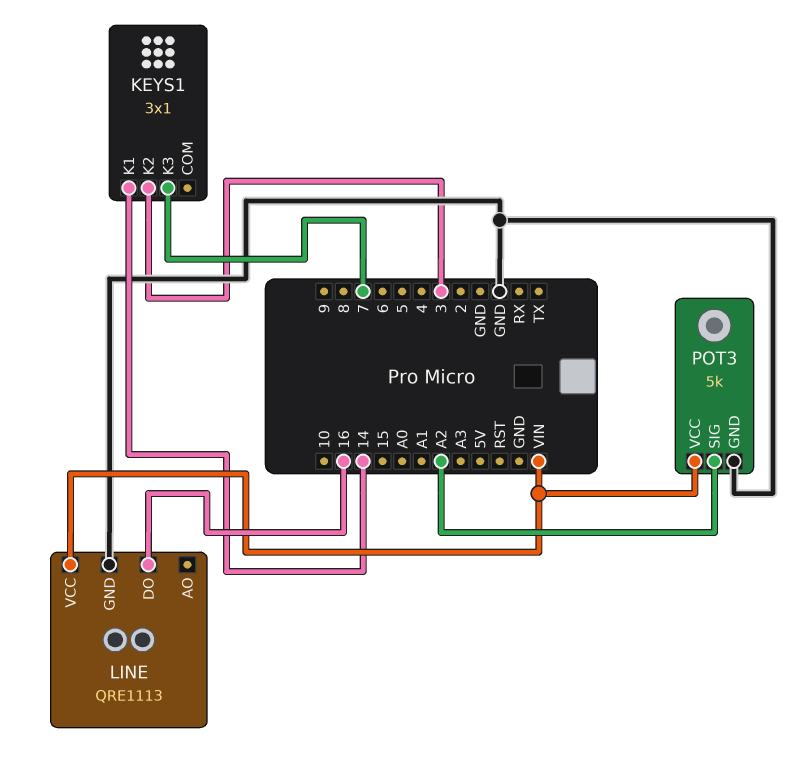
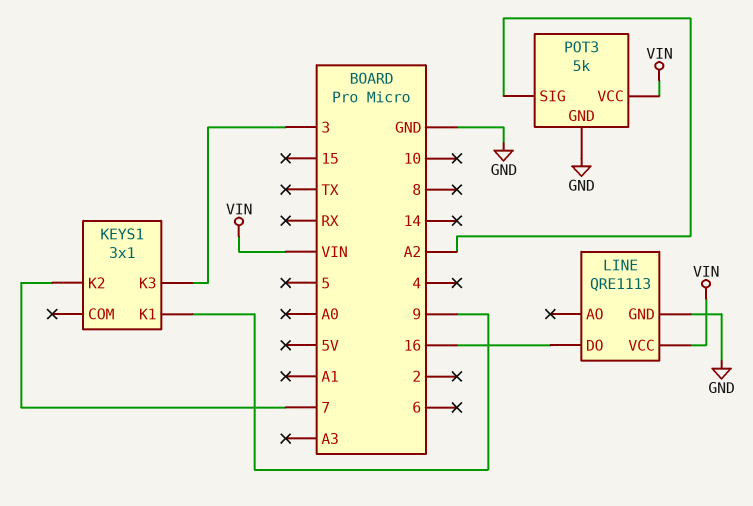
KEYS1 pin K1: 14 -> 9
KEYS1 pin K2: 3 -> 7
KEYS1 pin K3: 7 -> 3

